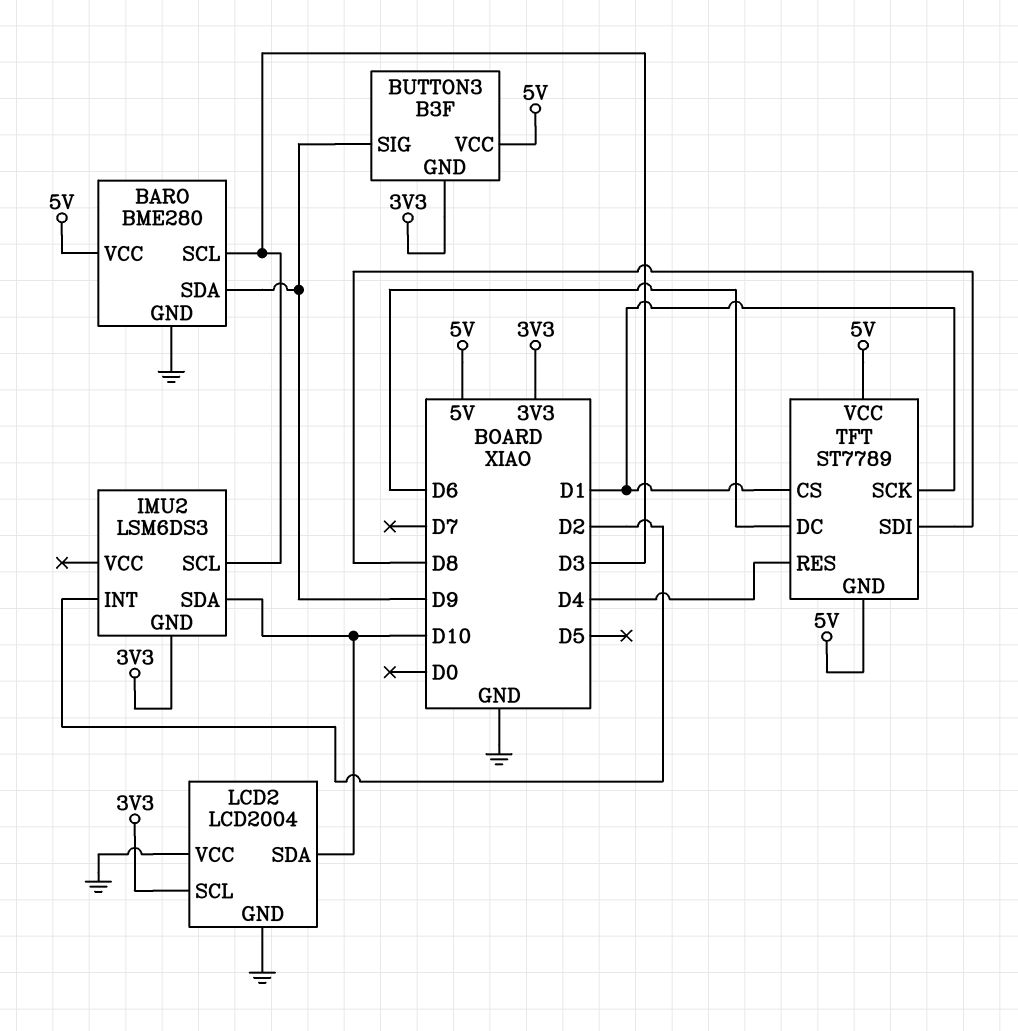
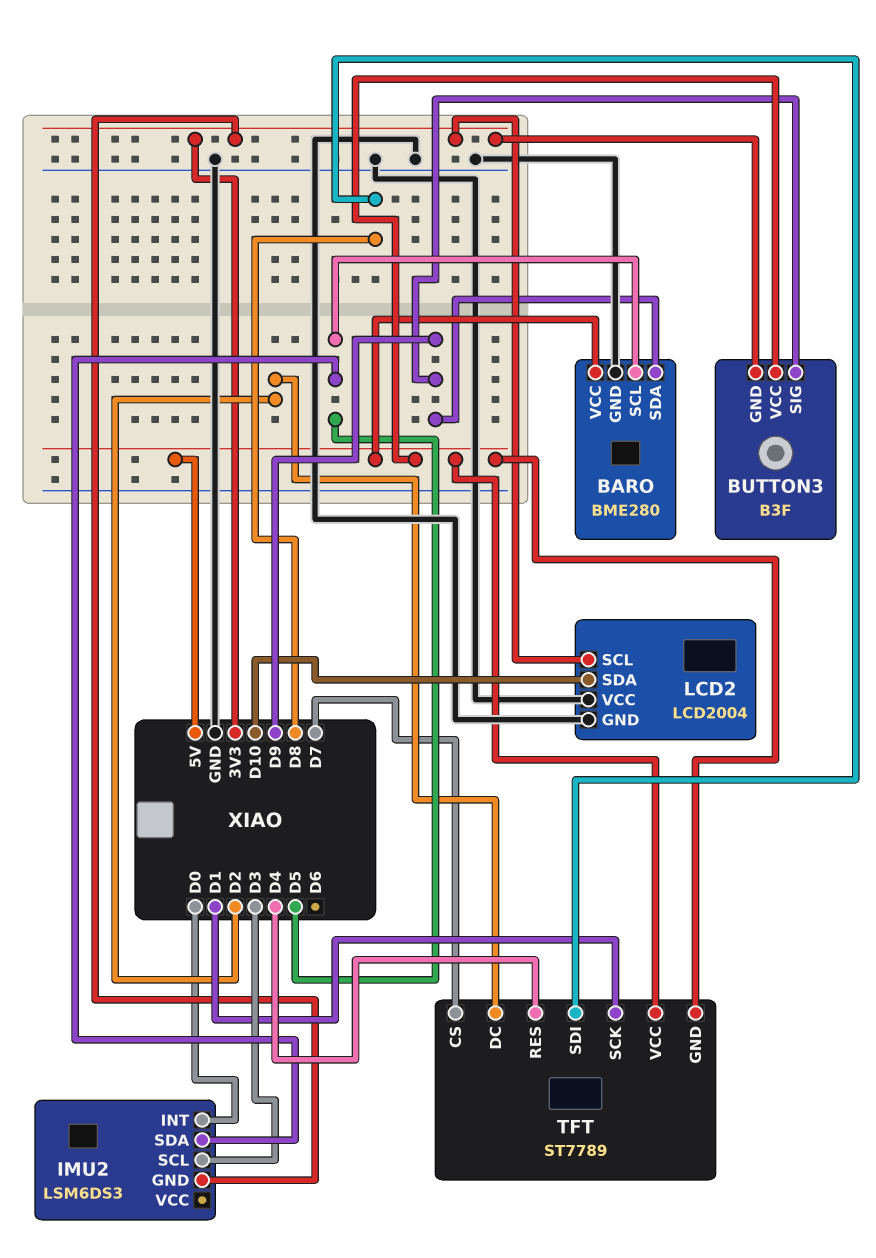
BARO pin SCL: D3 -> D5
IMU2 pin INT: D2 -> D0
IMU2 pin SDA: D10 -> D5
TFT pin CS: D1 -> D7
TFT pin DC: D6 -> D2

